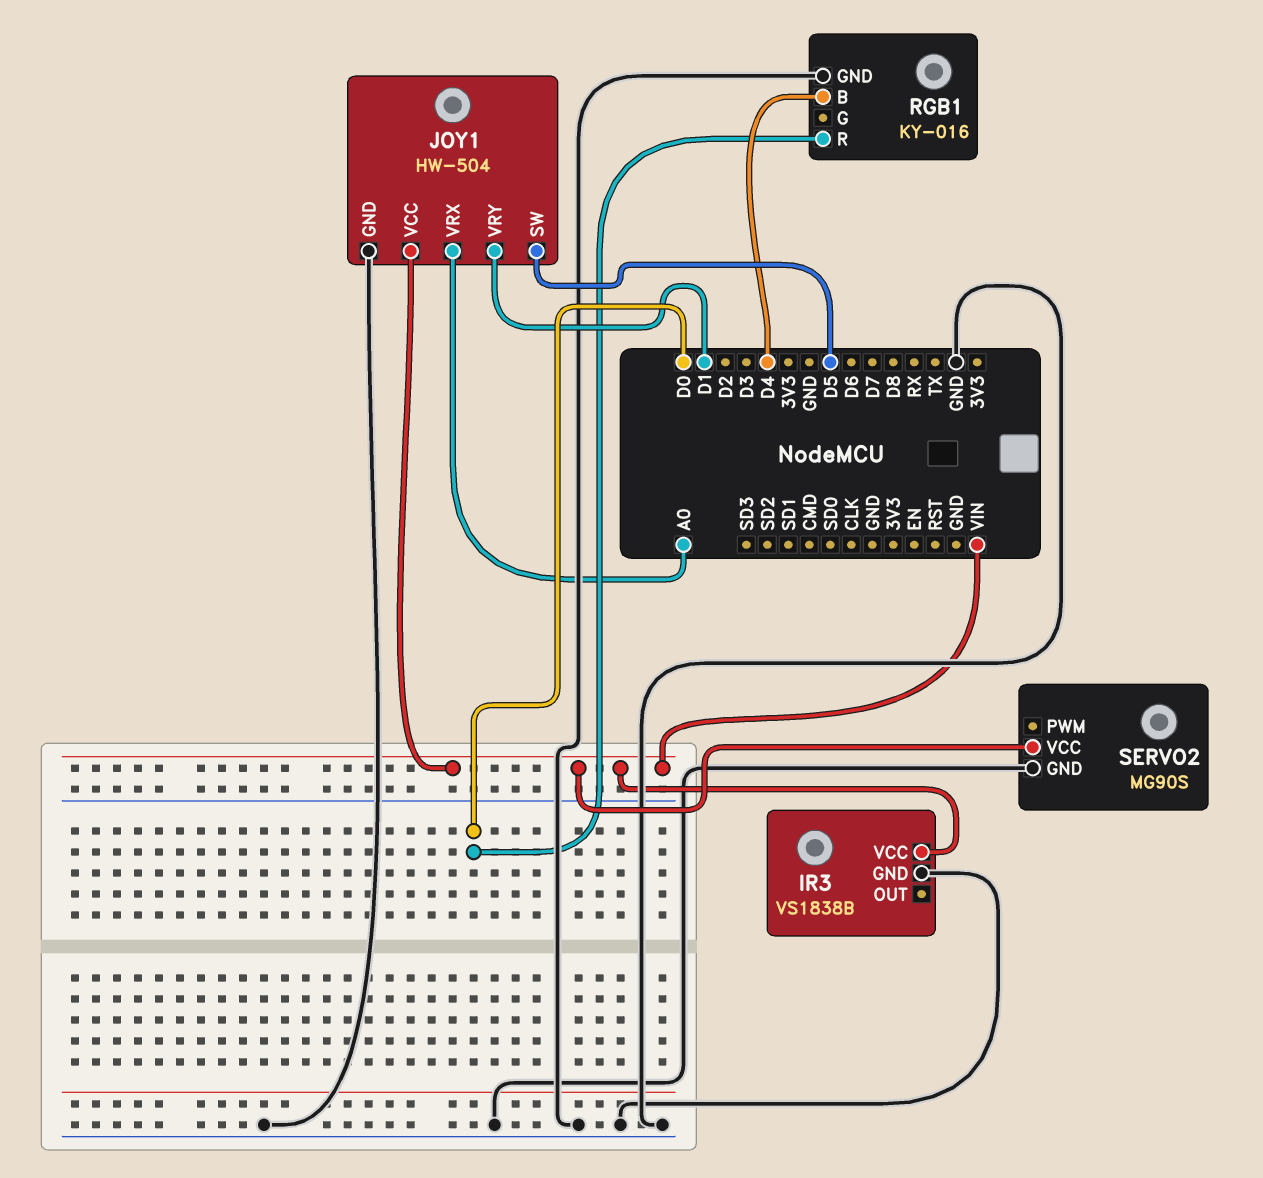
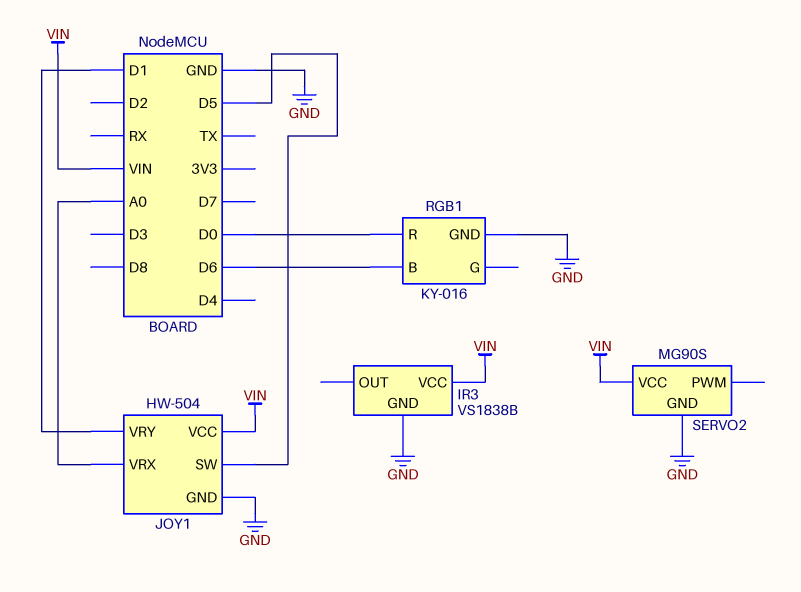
RGB1 pin B: D4 -> D6

